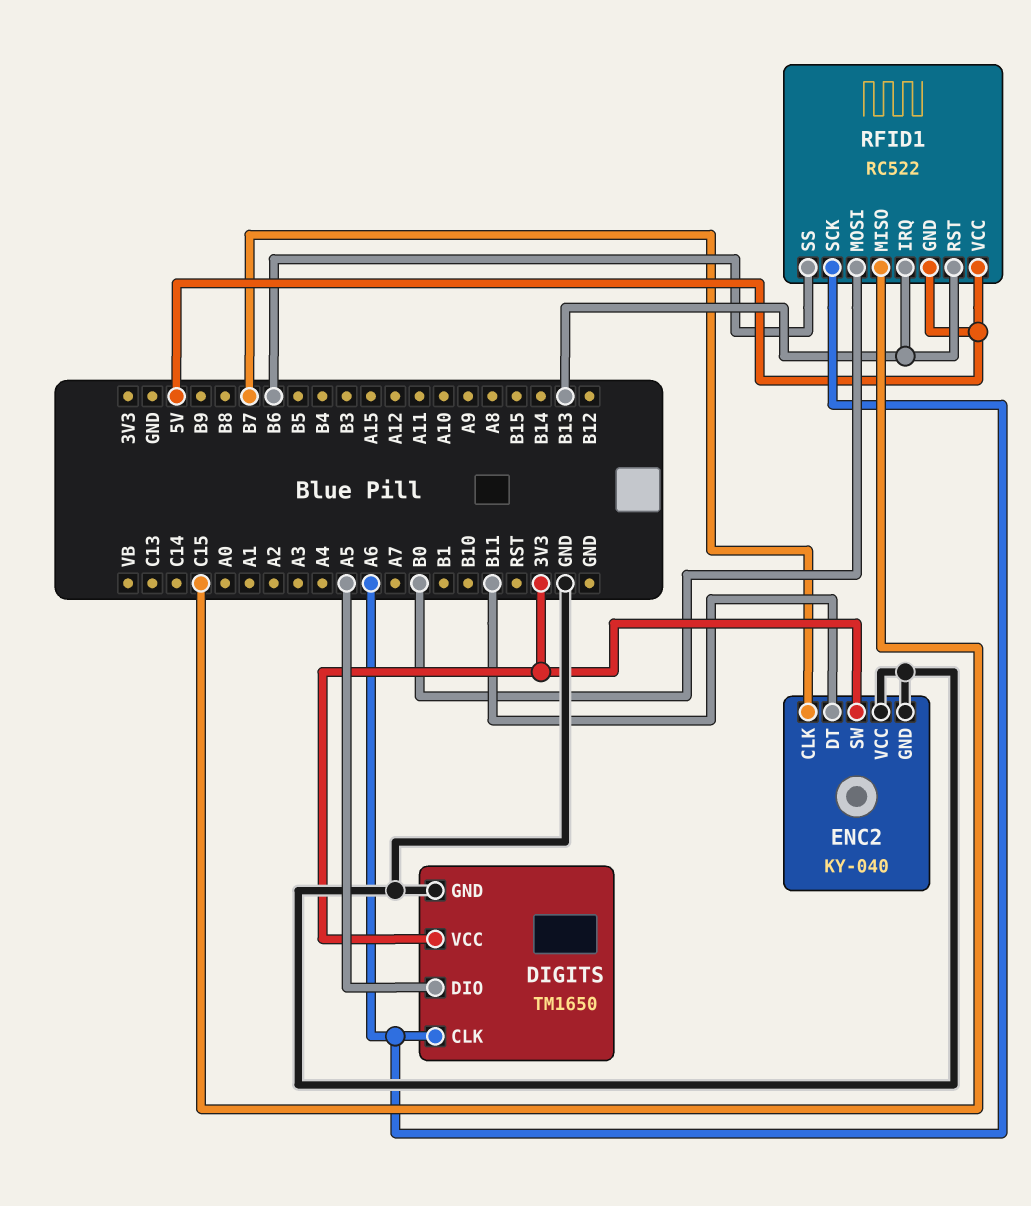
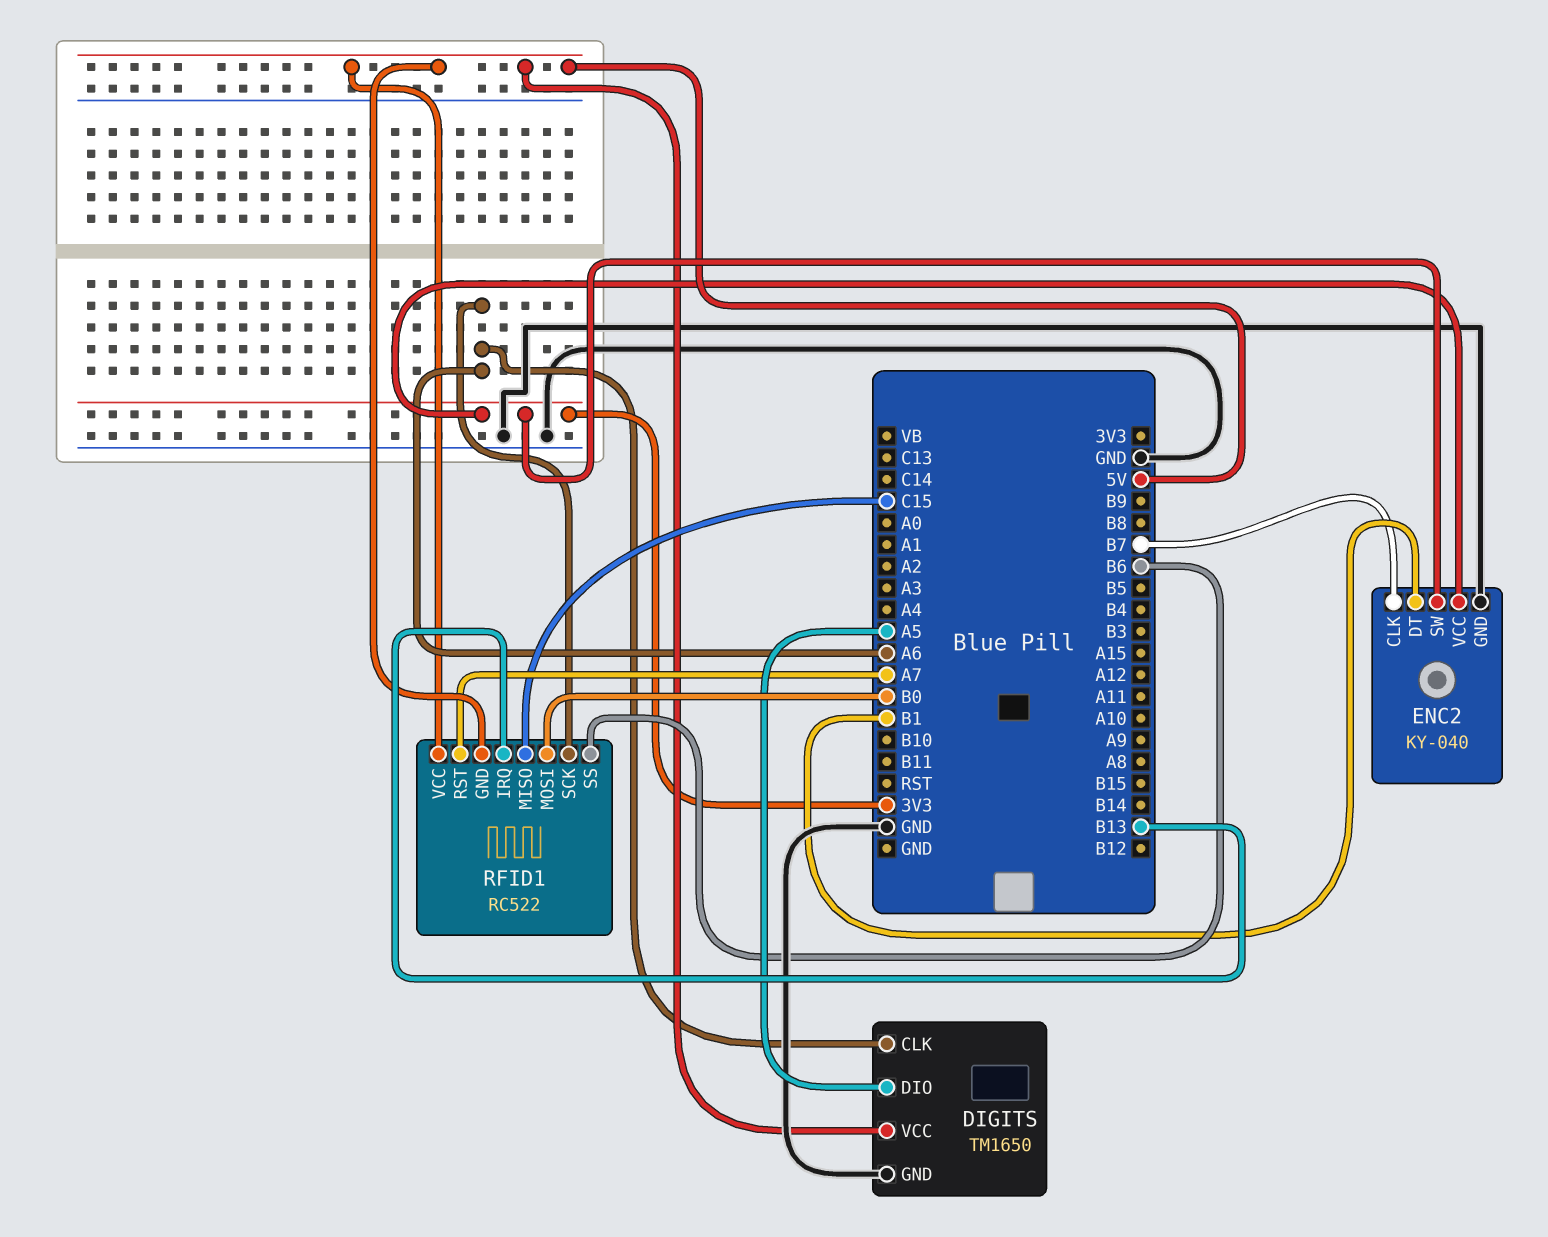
DIGITS pin VCC: 3V3 -> 5V
ENC2 pin DT: B11 -> B1
ENC2 pin VCC: GND -> 3V3
RFID1 pin RST: B13 -> A7

